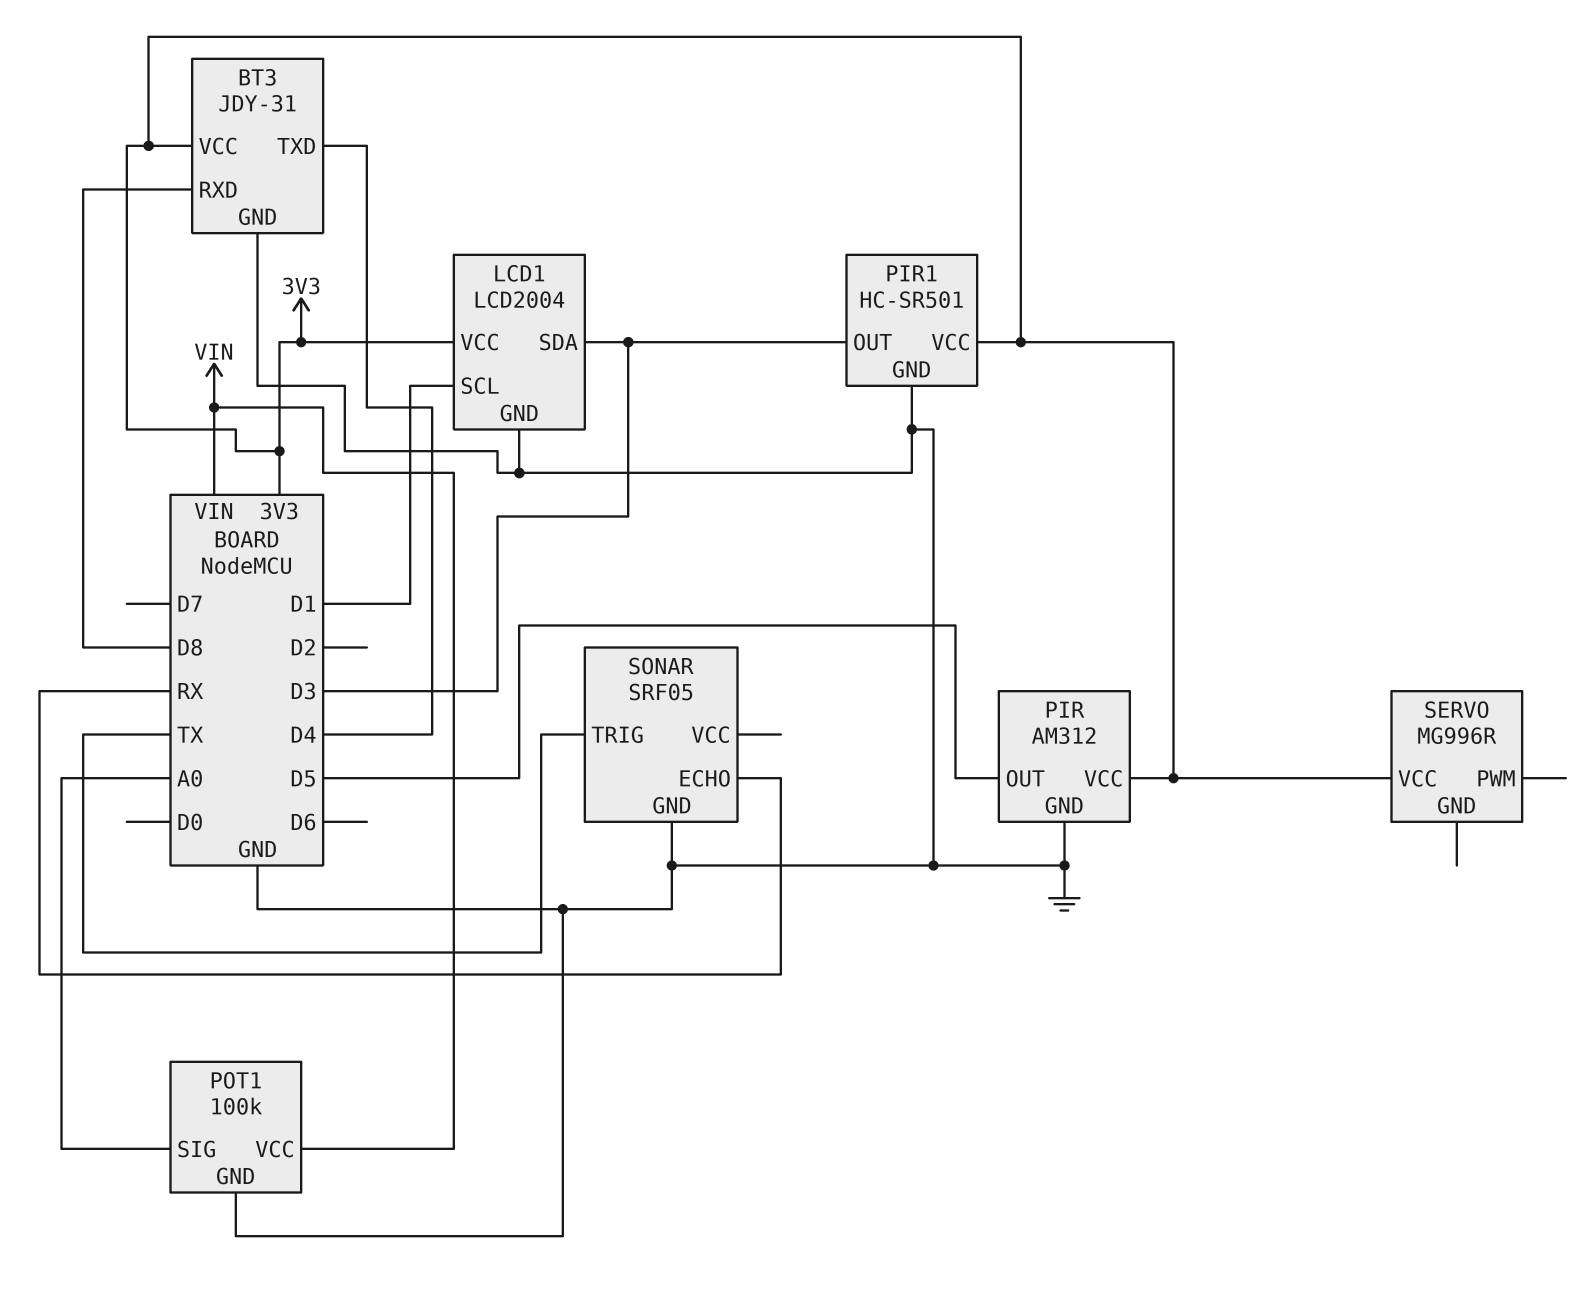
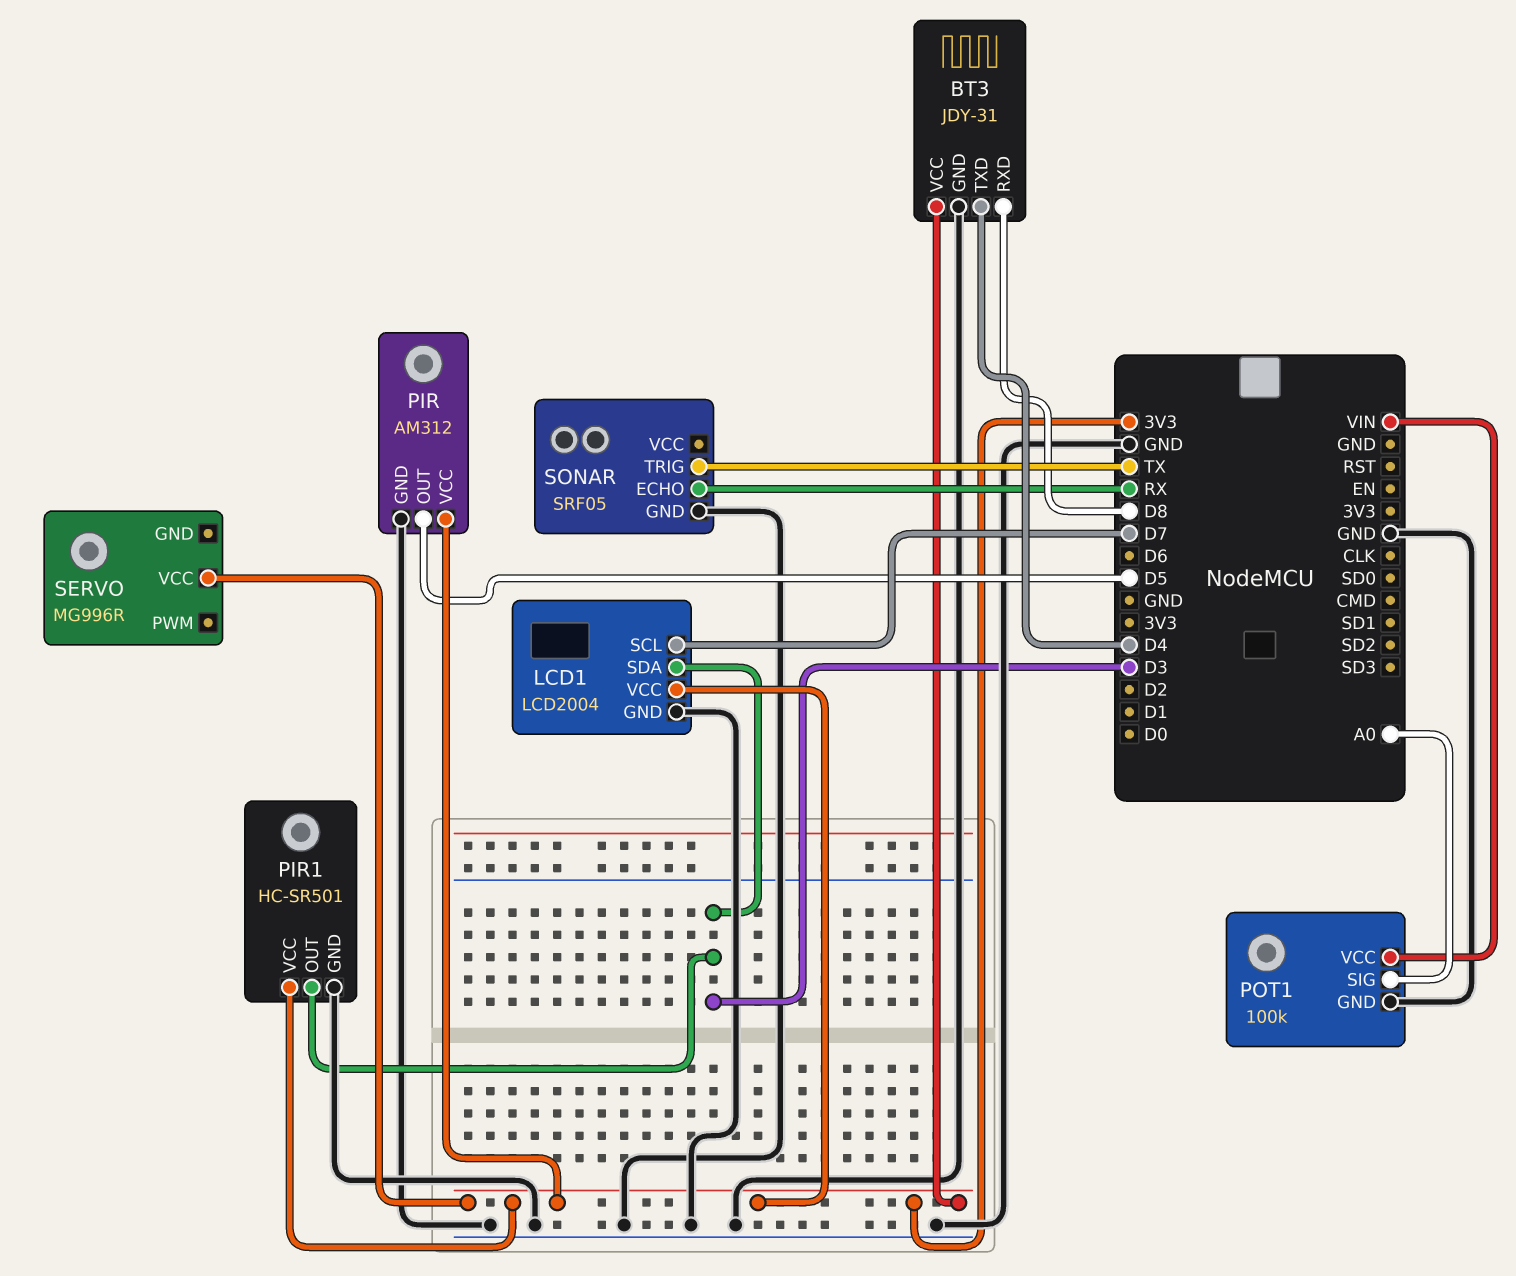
LCD1 pin SCL: D1 -> D7

